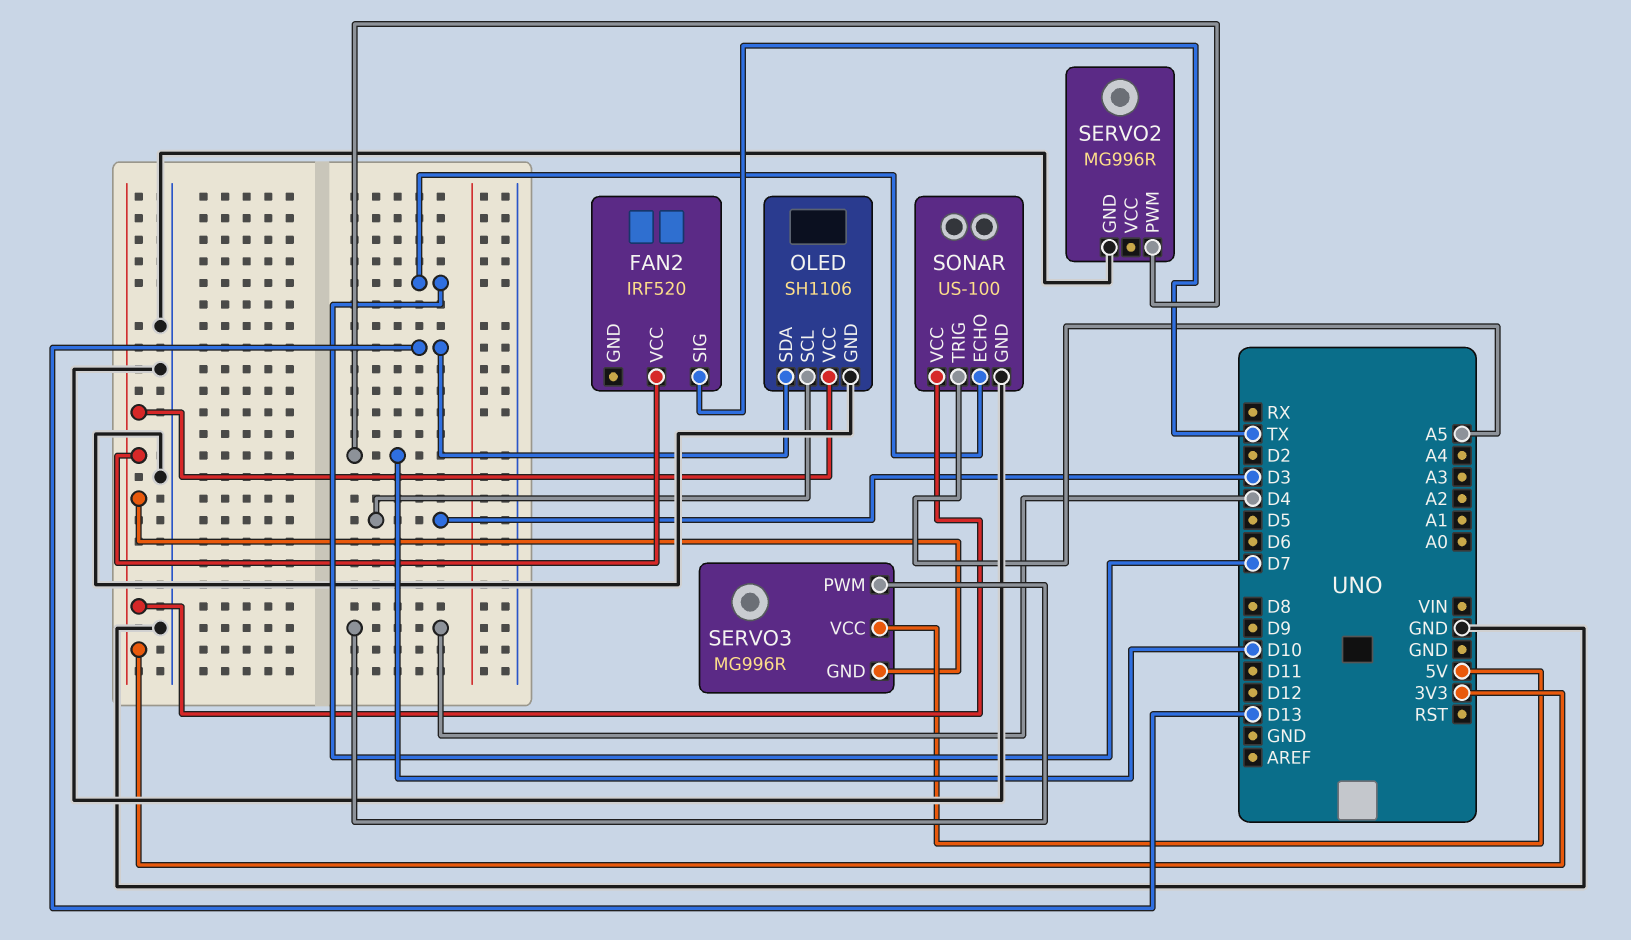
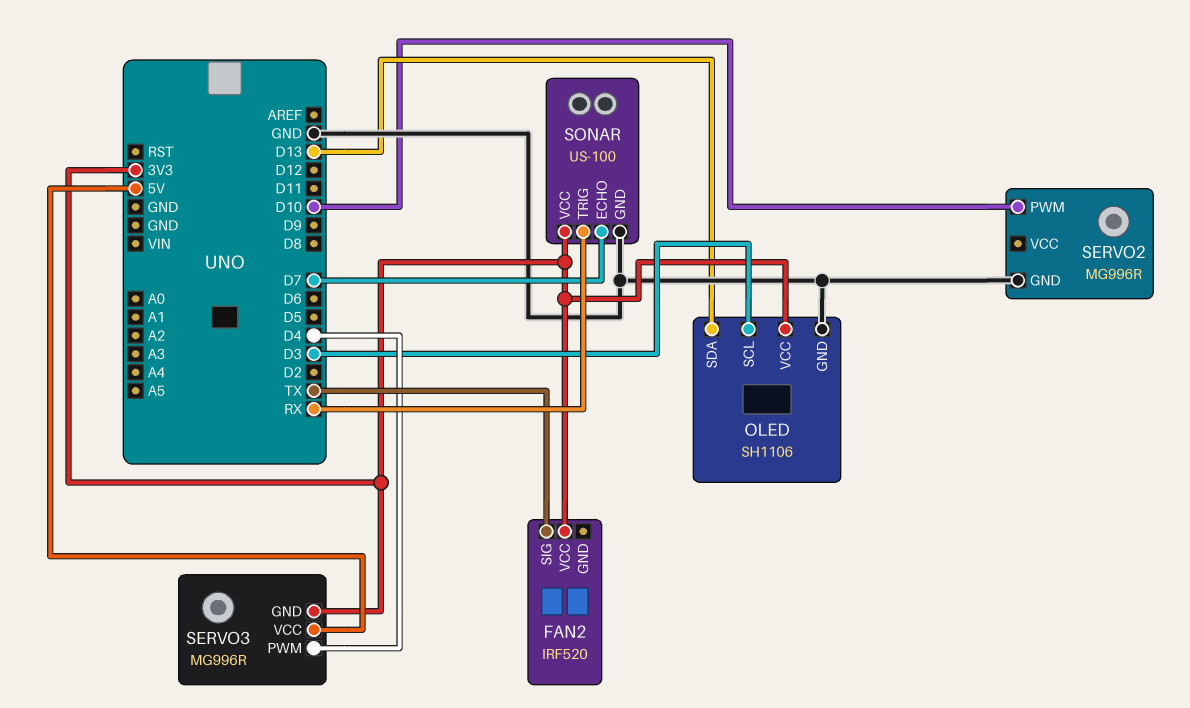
SONAR pin TRIG: A5 -> RX

